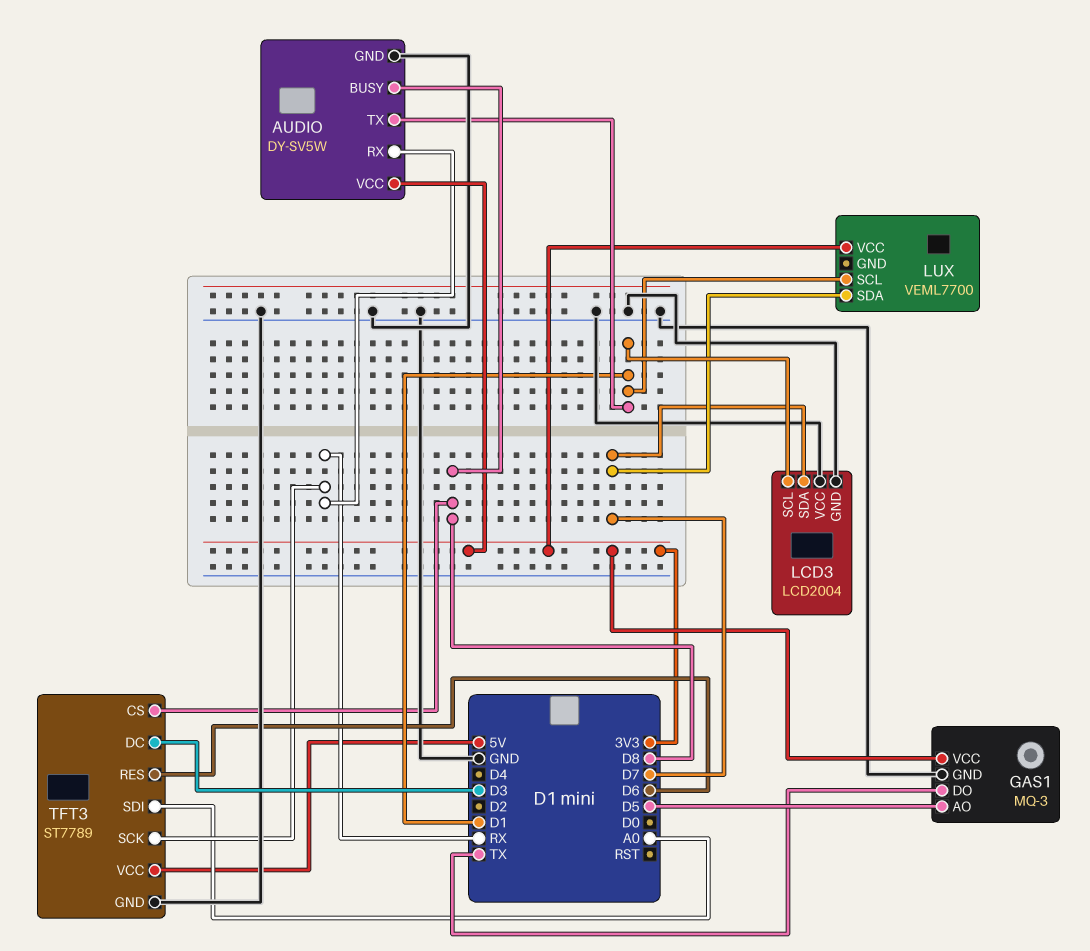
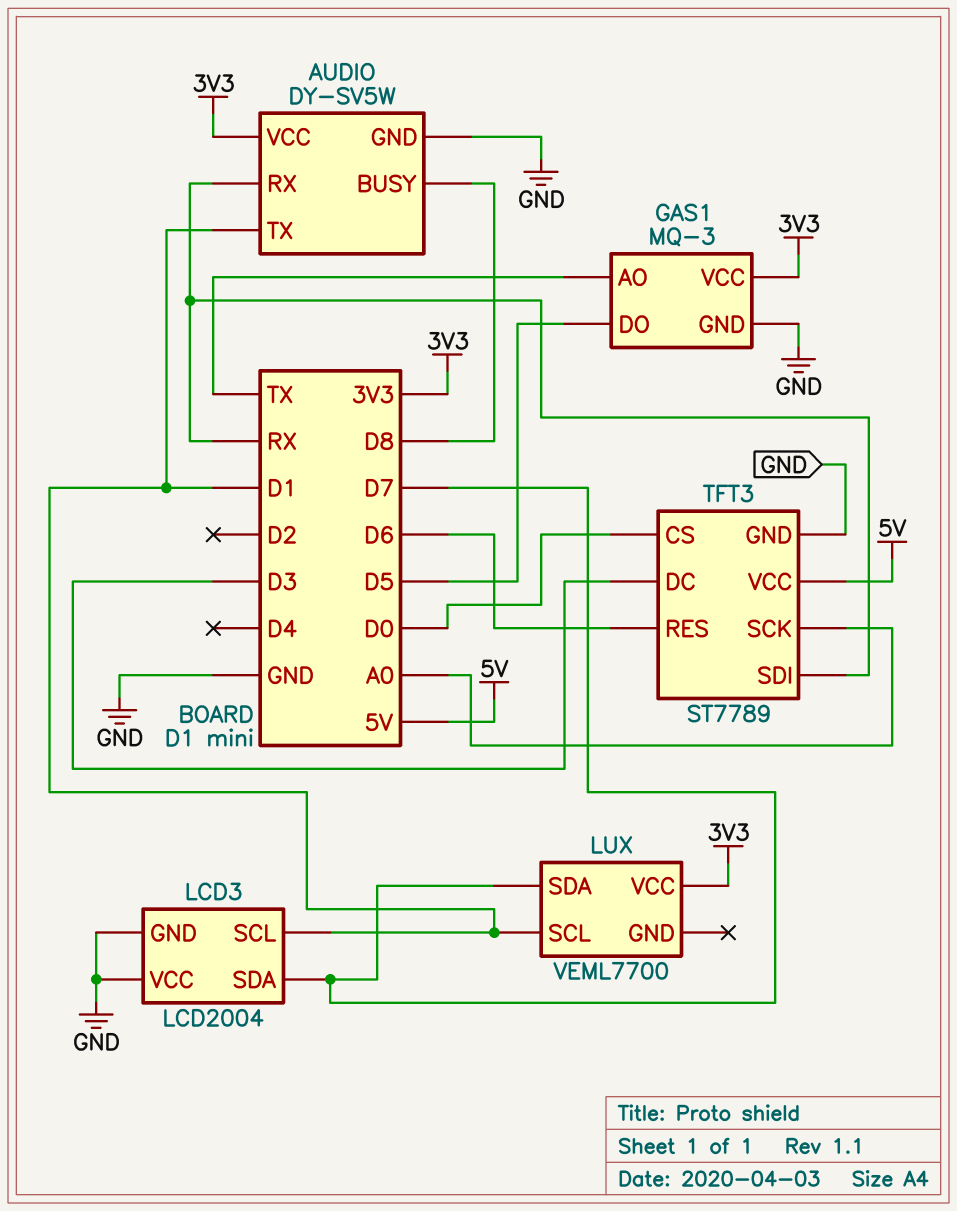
GAS1 pin AO: D5 -> TX
GAS1 pin DO: TX -> D5
TFT3 pin CS: D8 -> D0
TFT3 pin SCK: RX -> A0
TFT3 pin SDI: A0 -> RX

